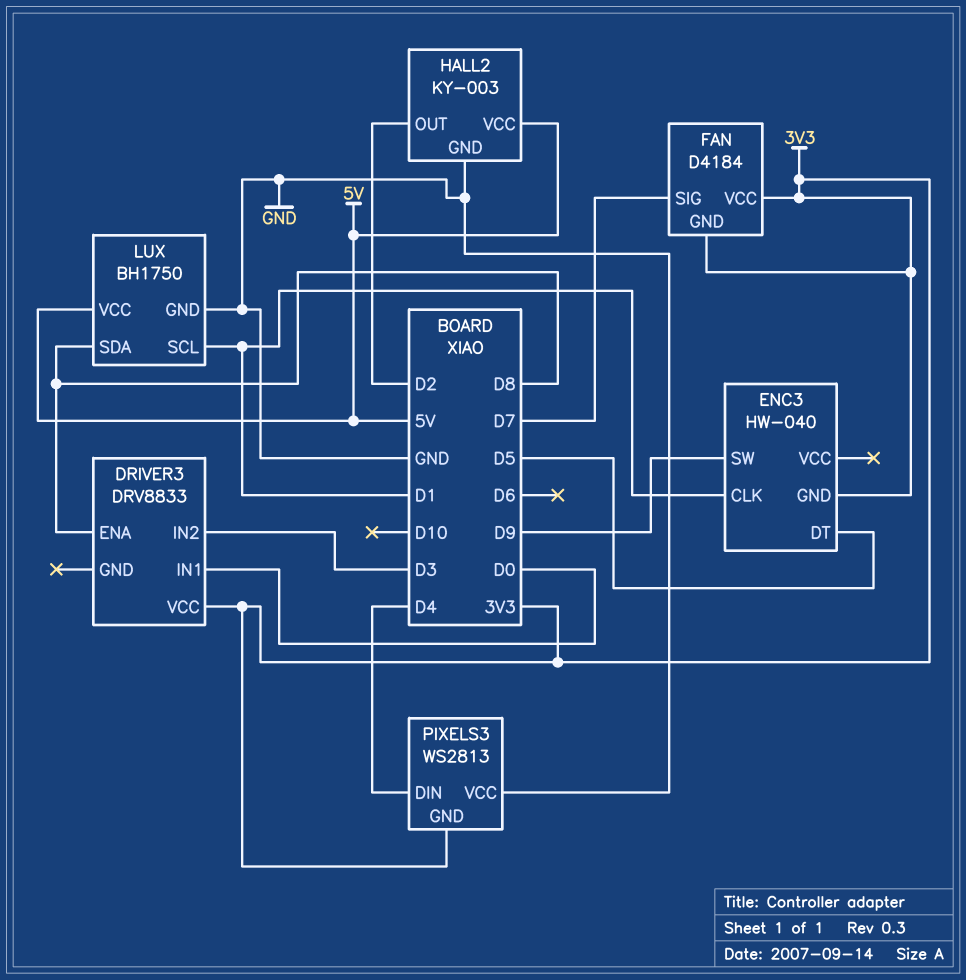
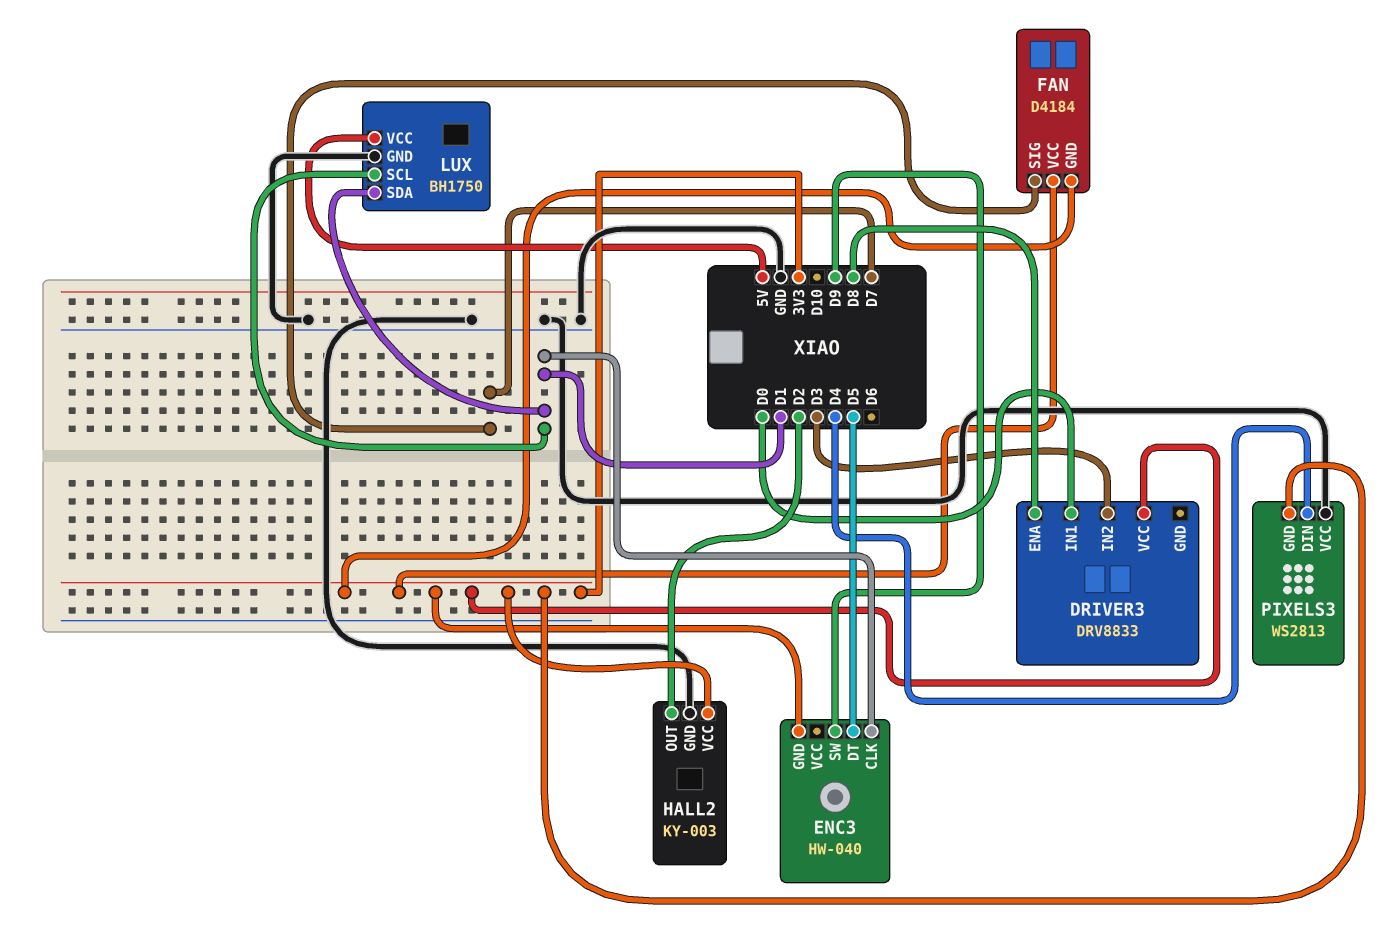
HALL2 pin VCC: 5V -> 3V3
LUX pin SDA: D8 -> D1

